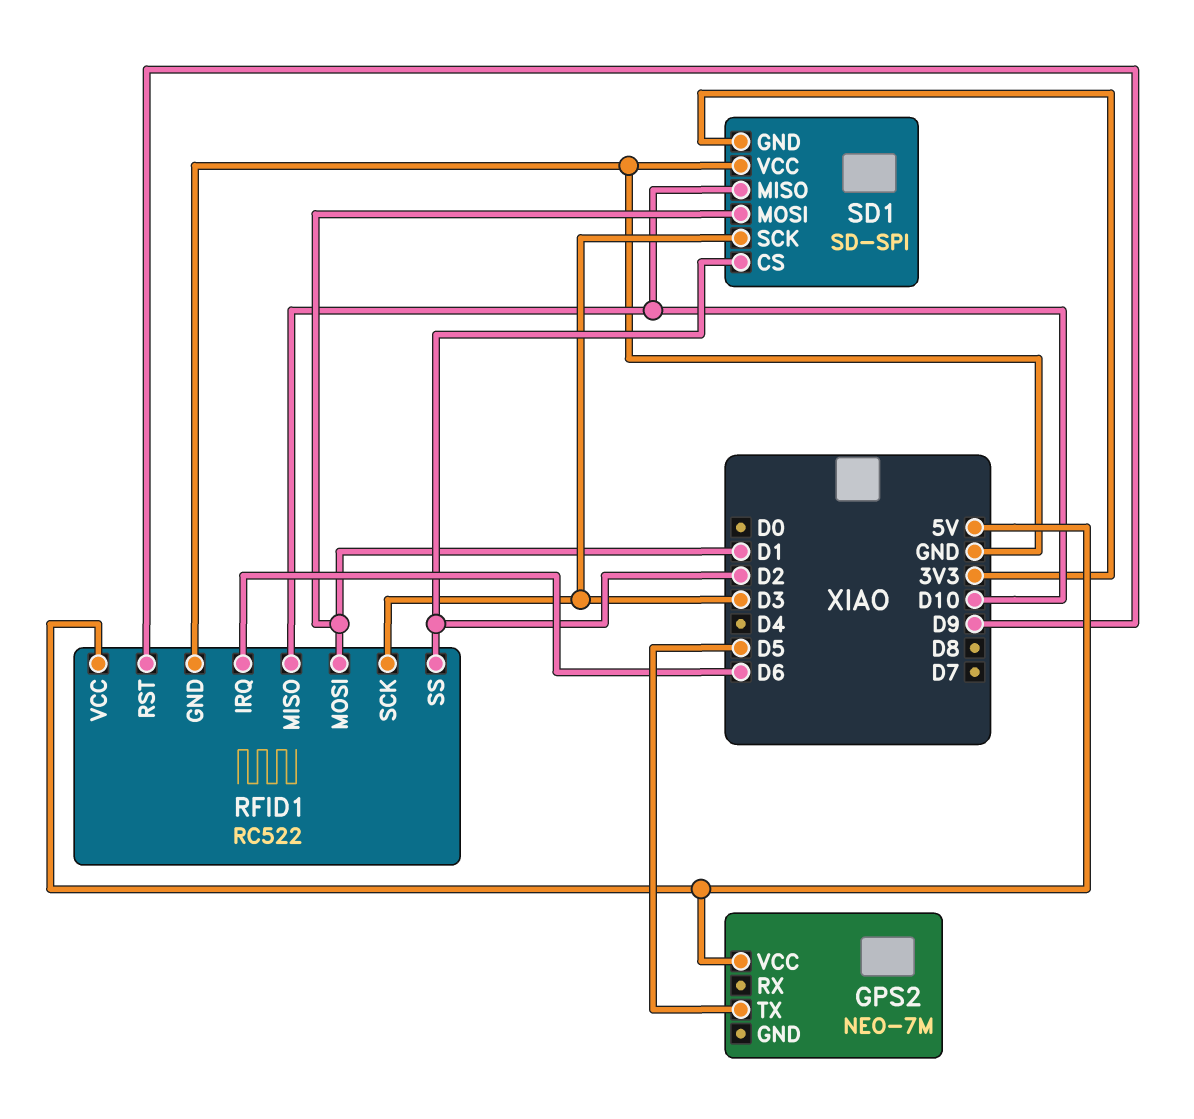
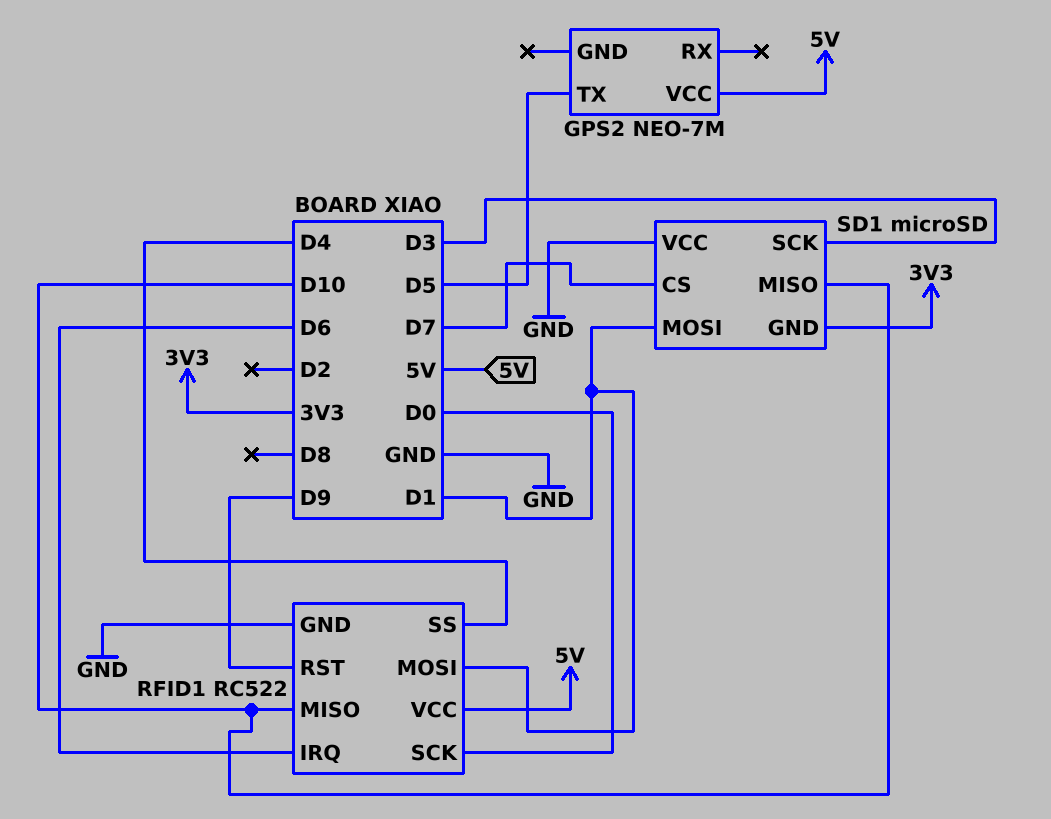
RFID1 pin SCK: D3 -> D0
RFID1 pin SS: D2 -> D4
SD1: SD-SPI -> microSD
SD1 pin CS: D2 -> D7

